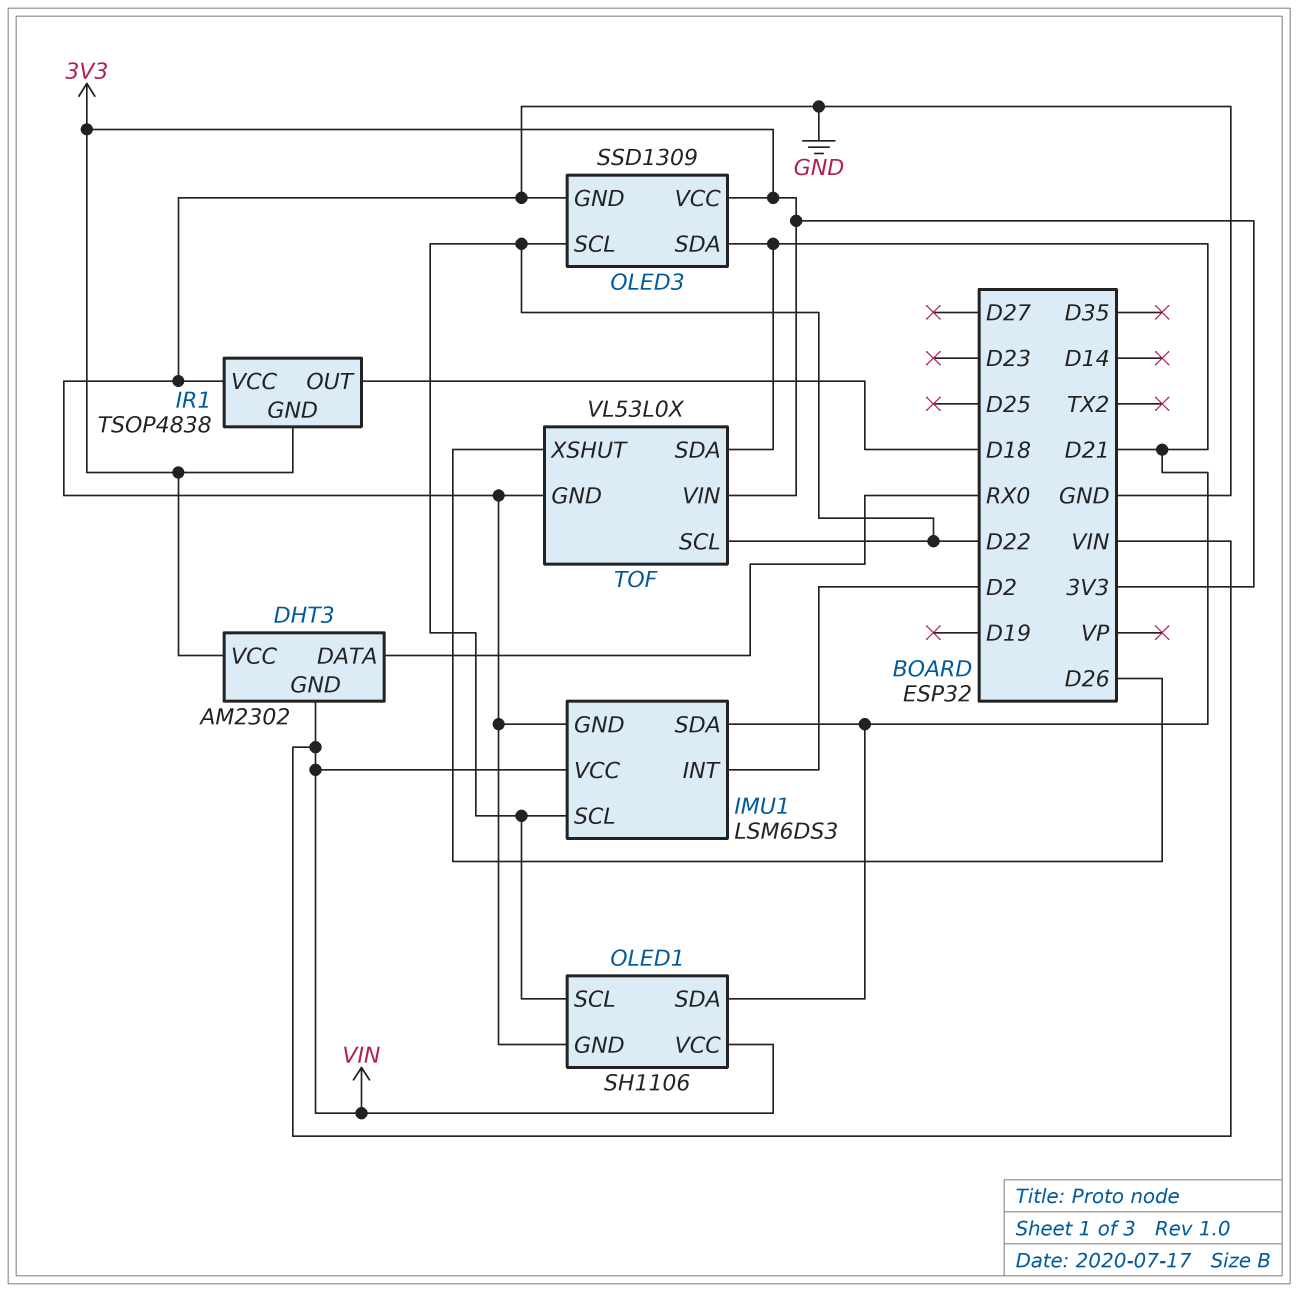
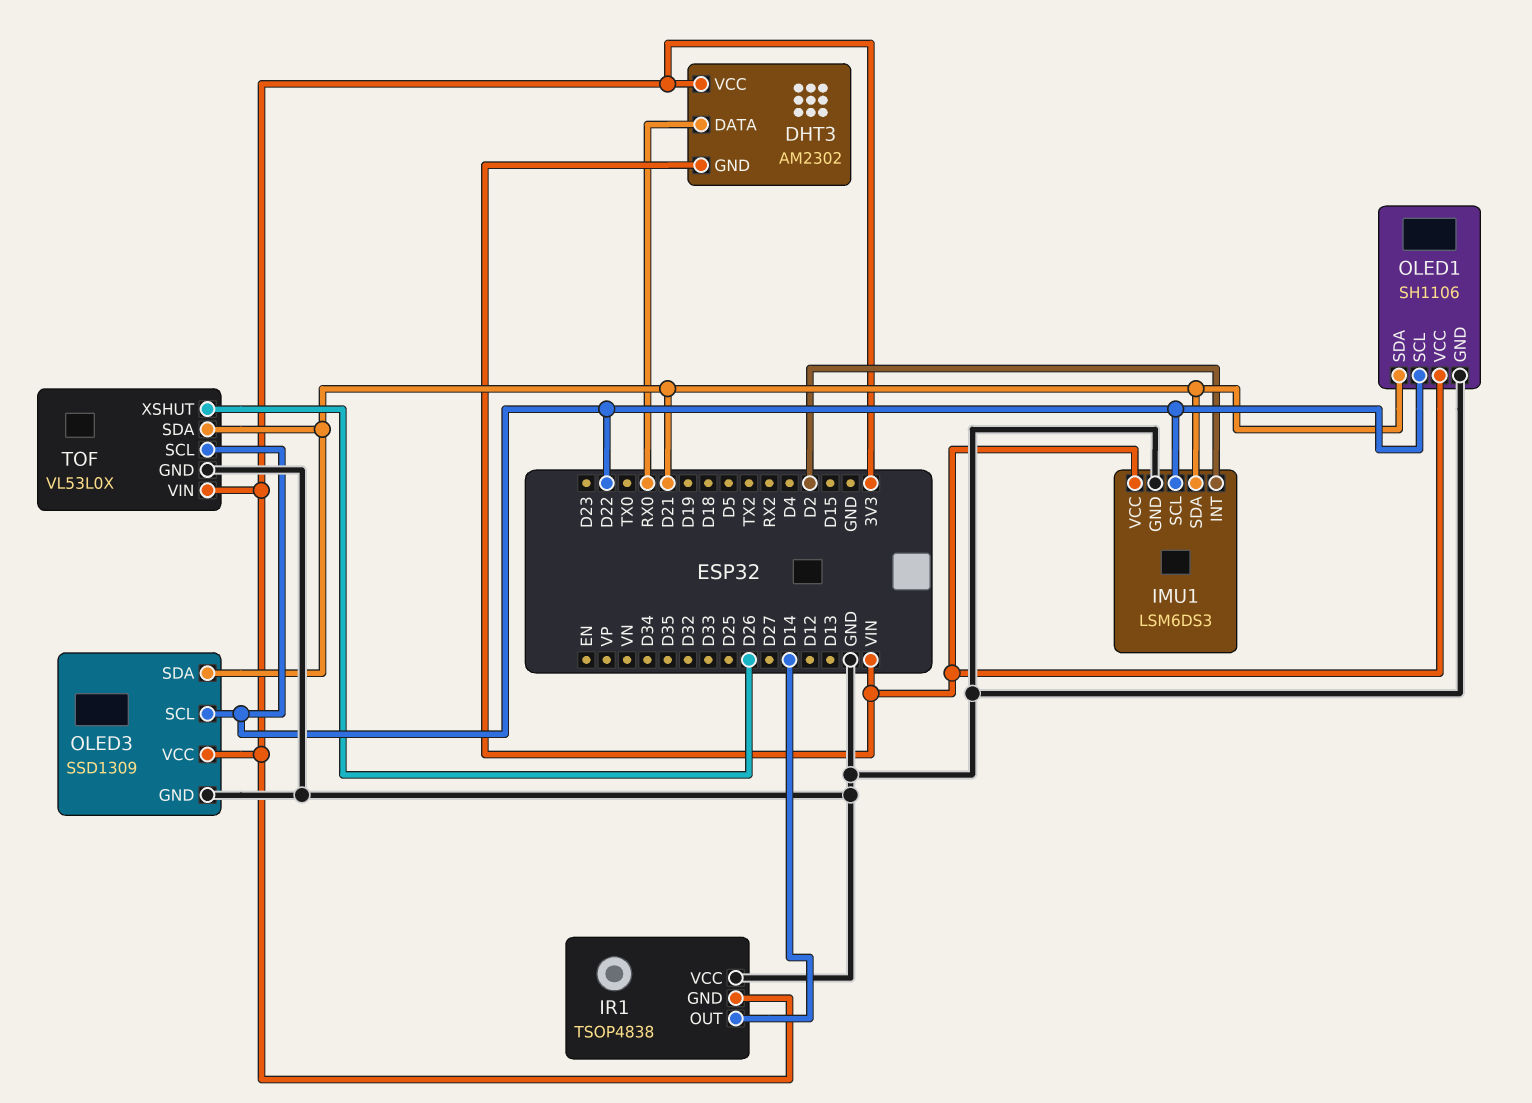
IR1 pin OUT: D18 -> D14

